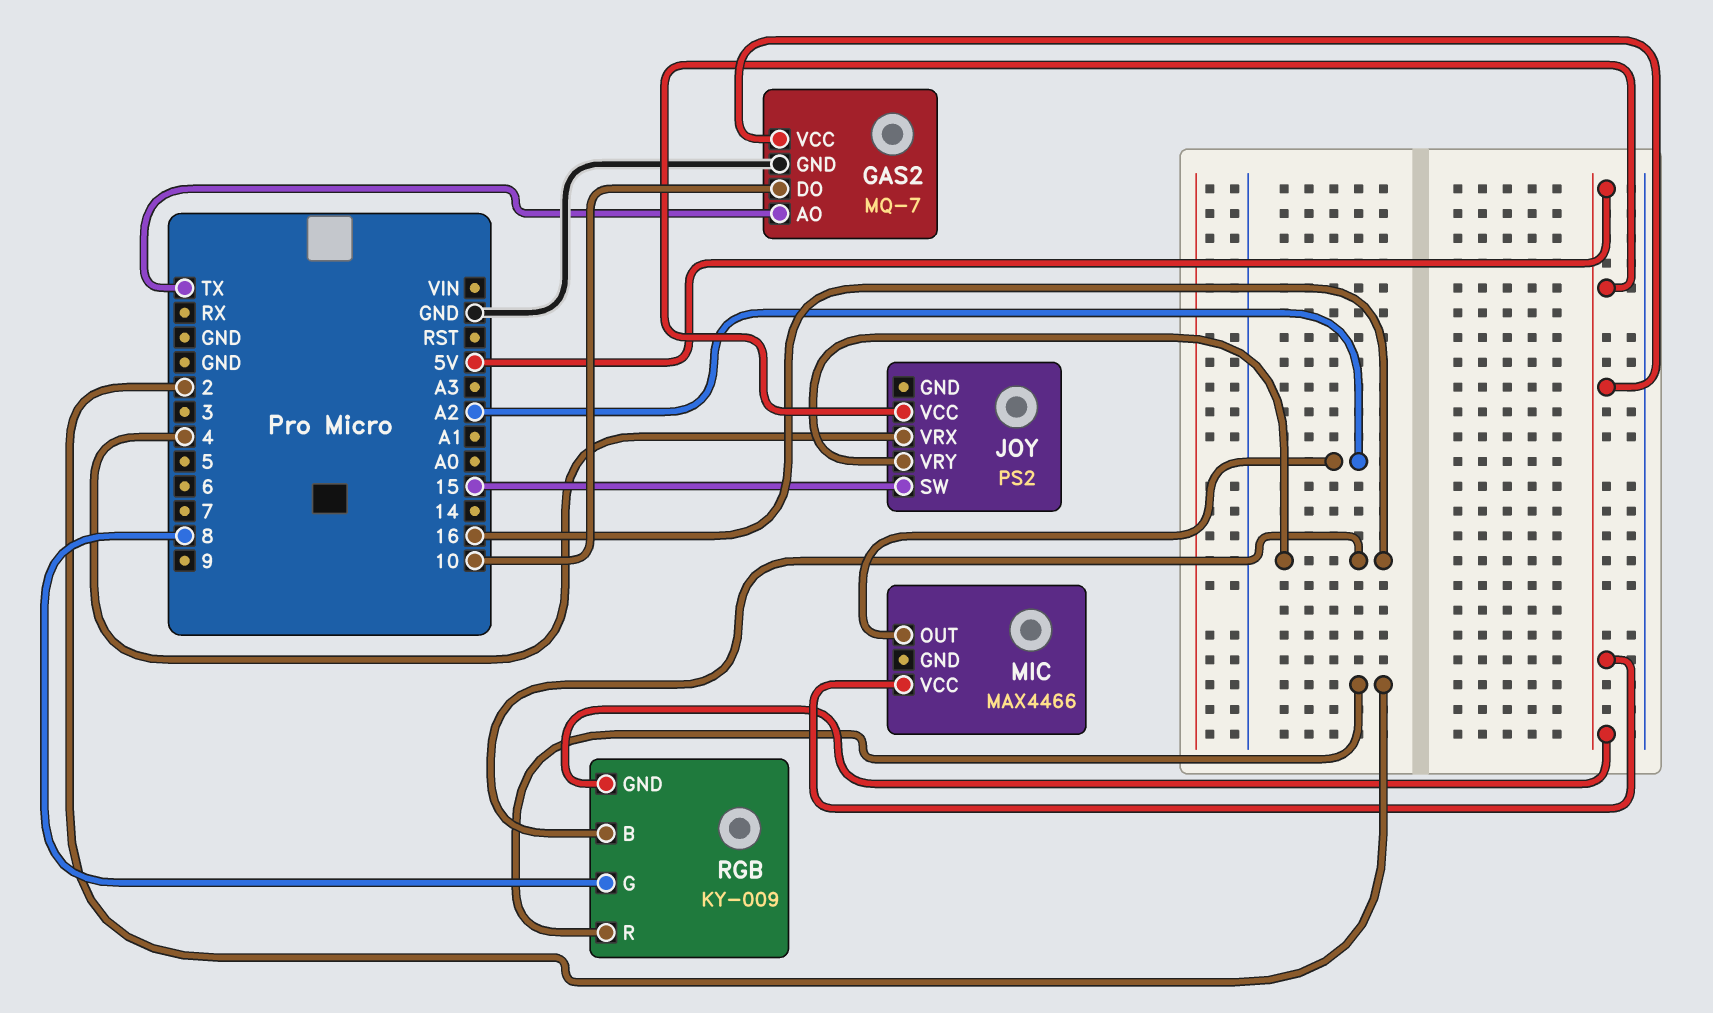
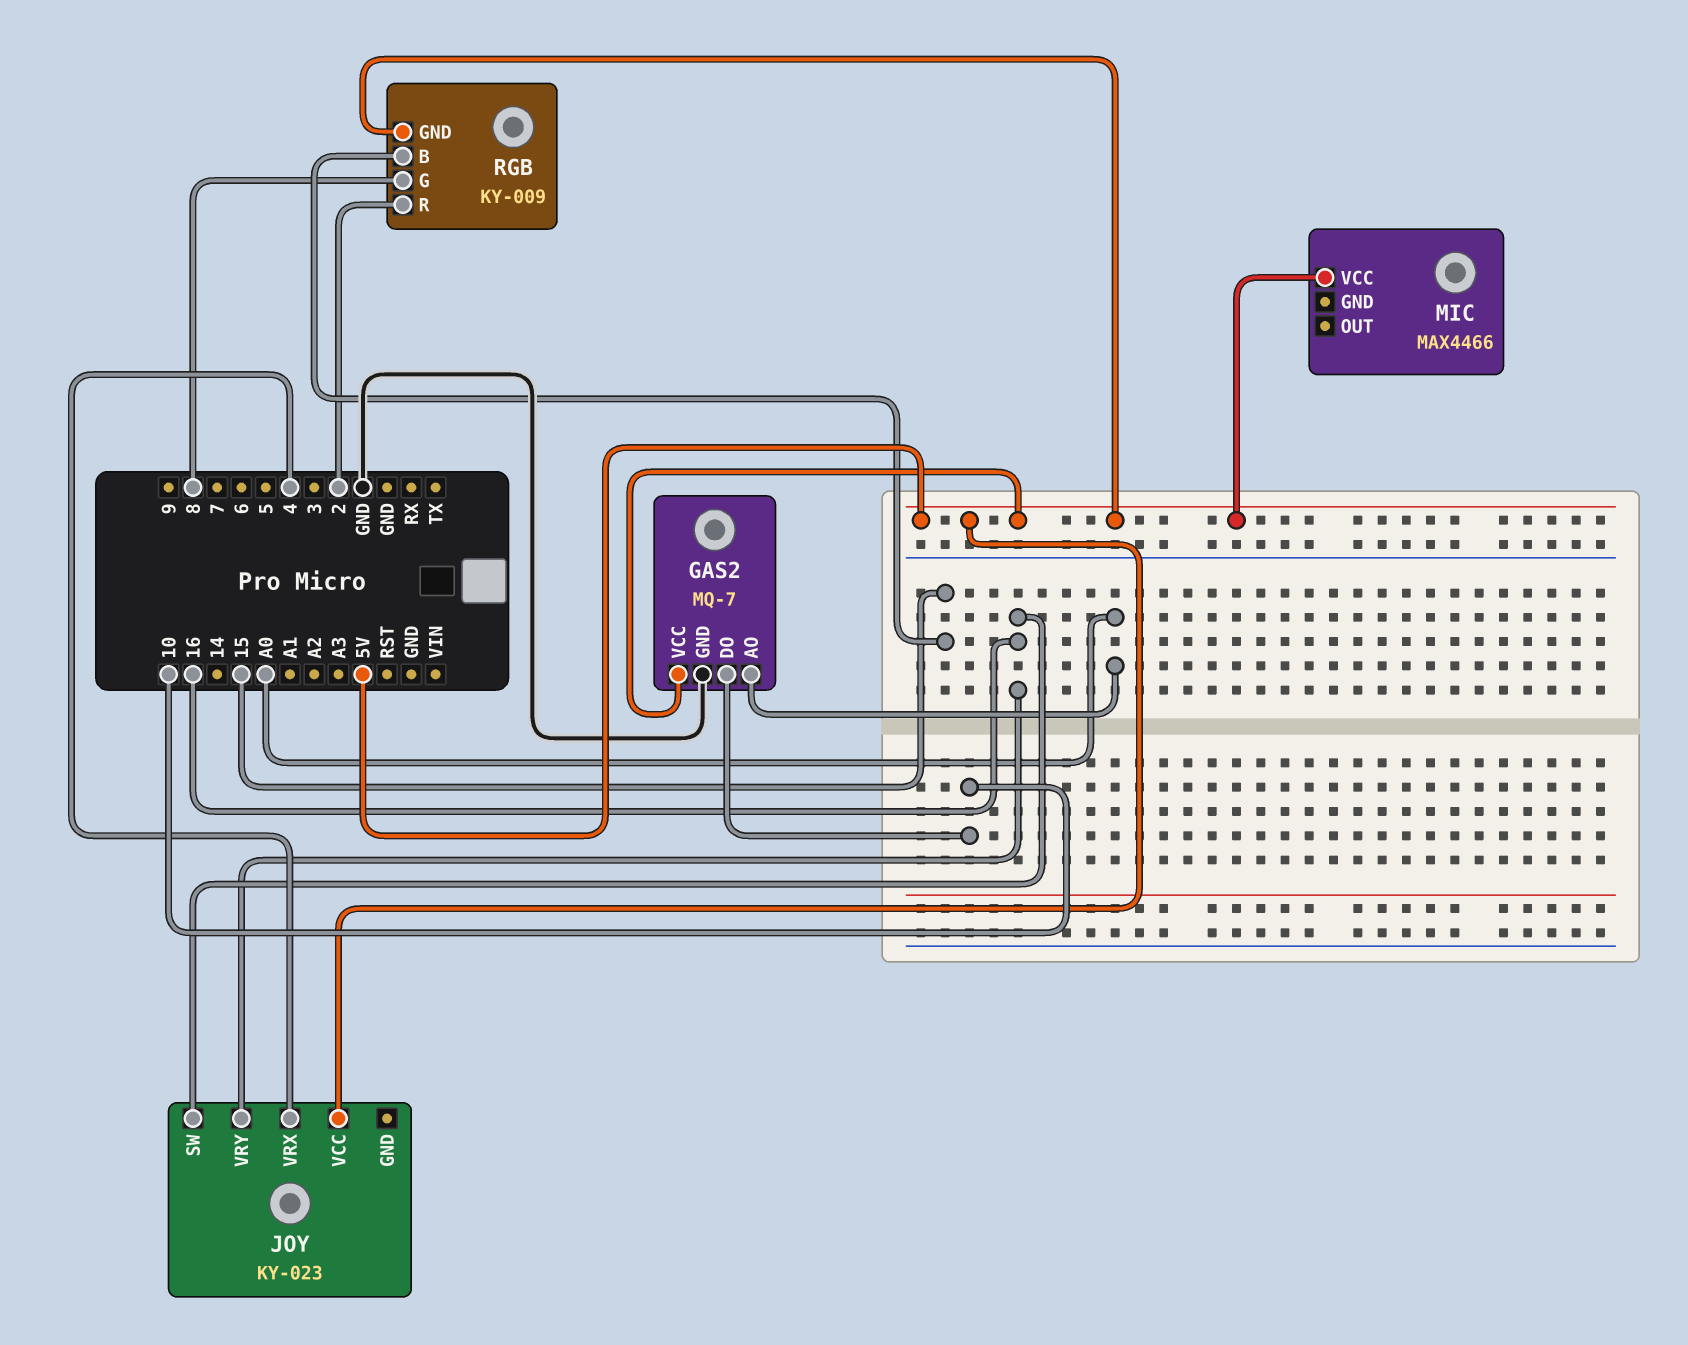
GAS2 pin AO: TX -> A0
JOY: PS2 -> KY-023
JOY pin SW: 15 -> 16
MIC pin OUT: A2 -> none
RGB pin B: 16 -> 15

